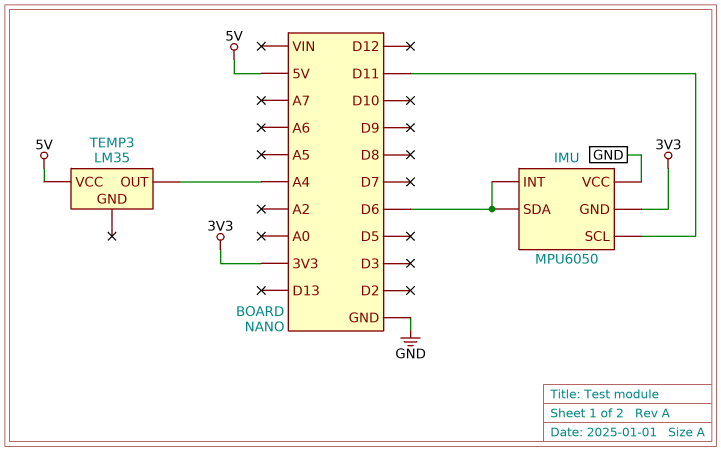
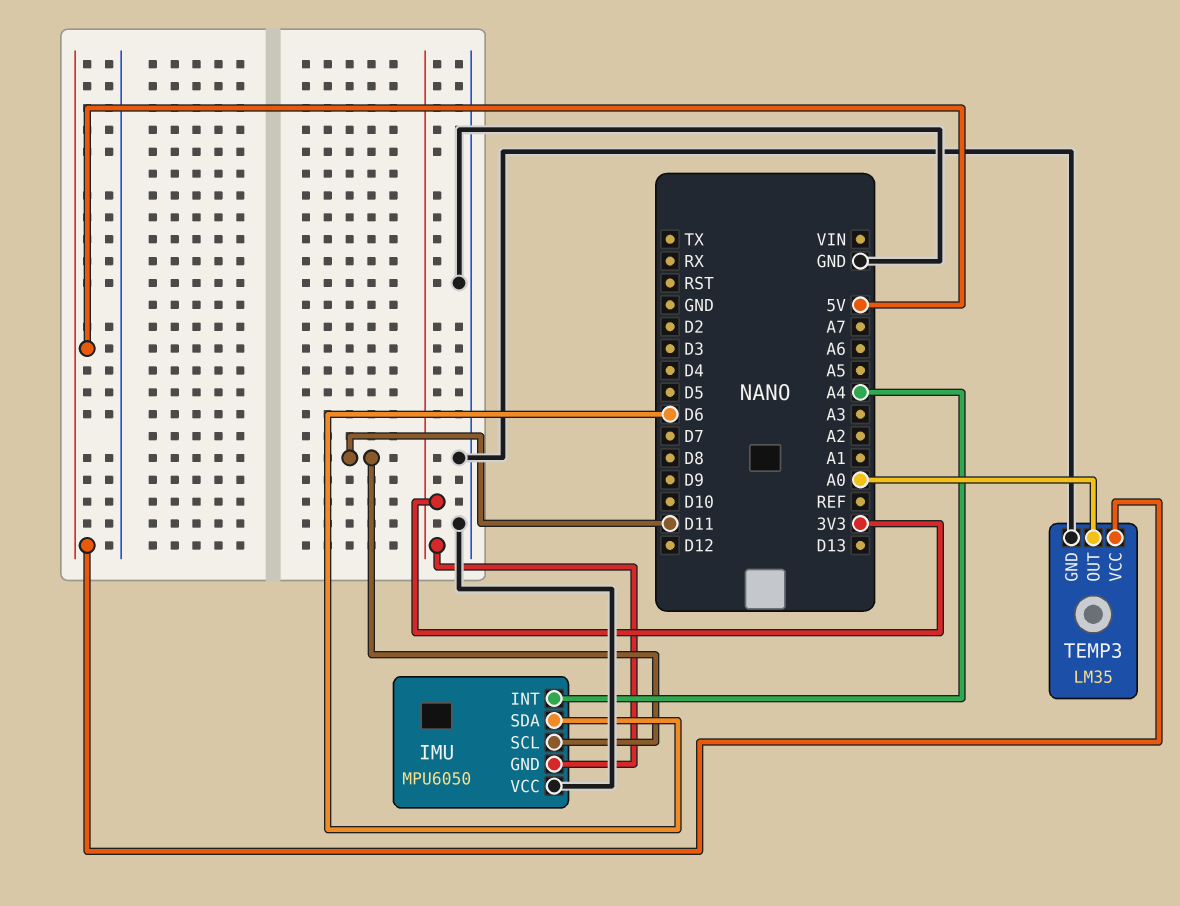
IMU pin INT: D6 -> A4
TEMP3 pin GND: none -> GND
TEMP3 pin OUT: A4 -> A0

